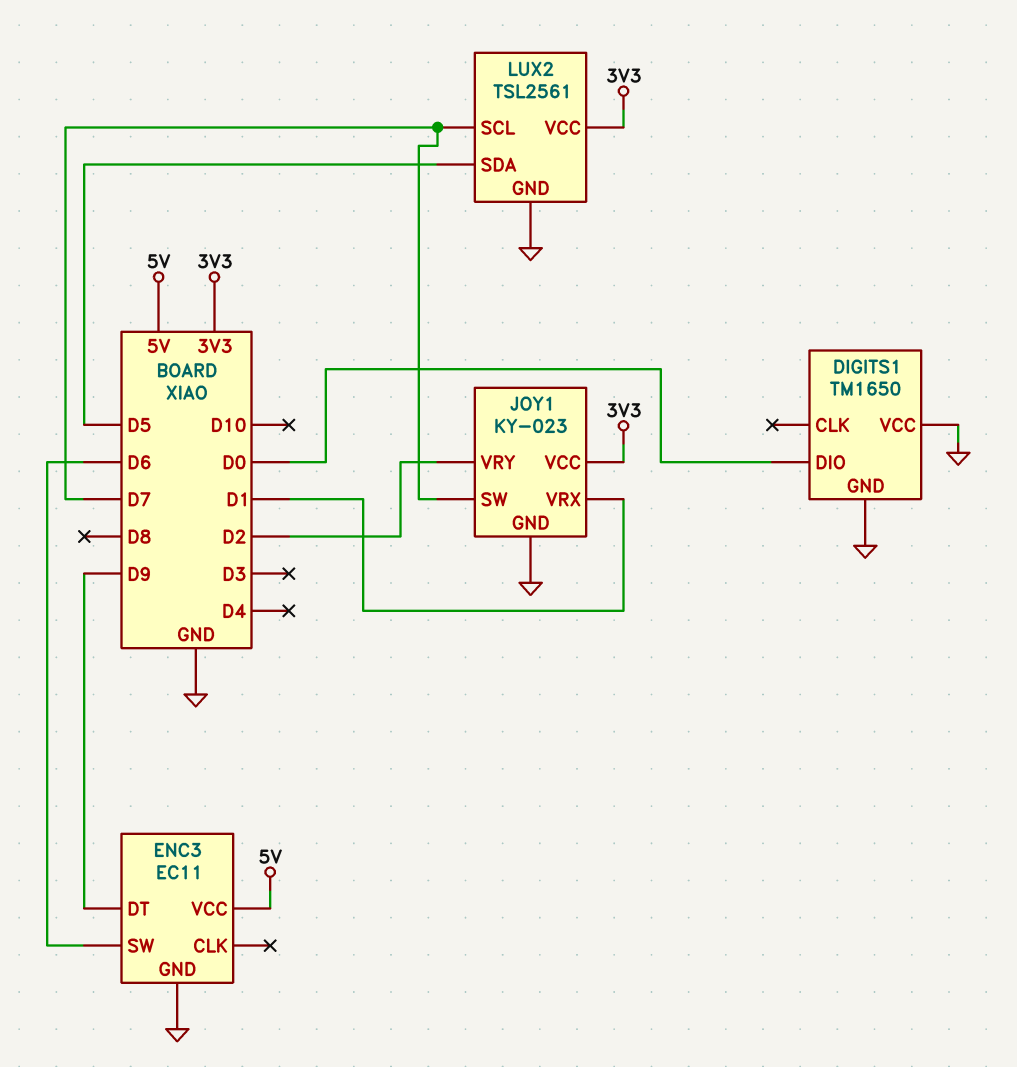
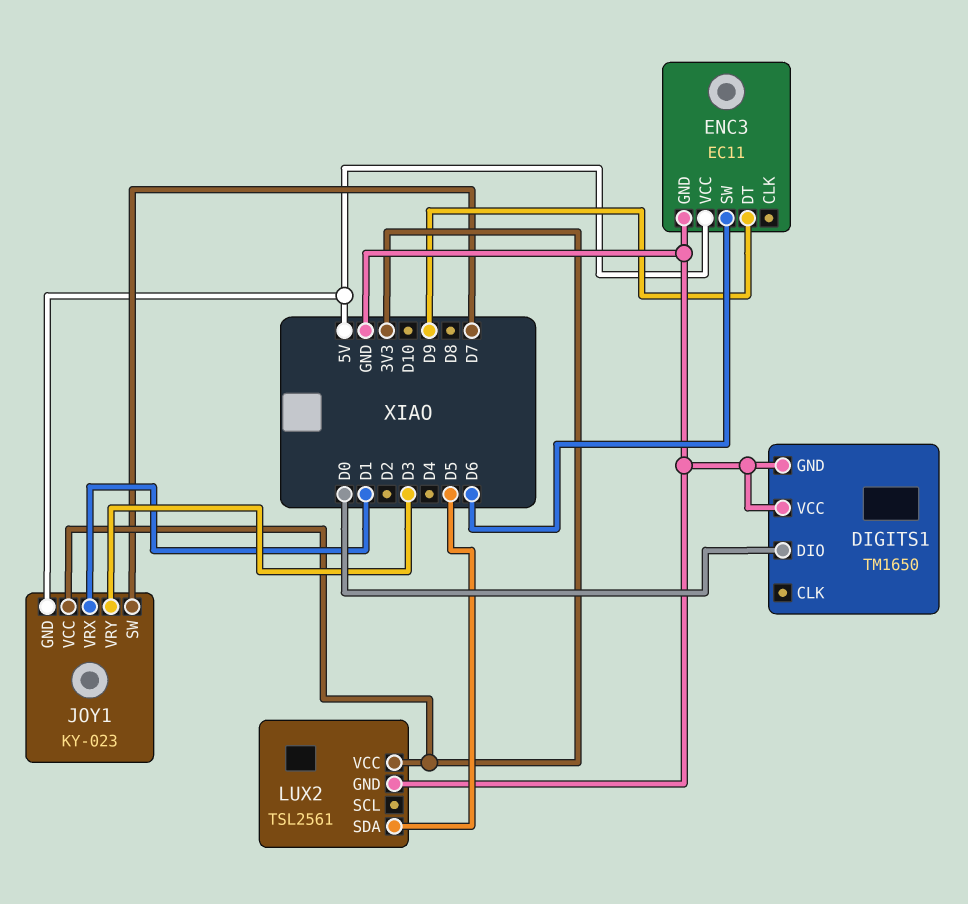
JOY1 pin GND: GND -> 5V
JOY1 pin VRY: D2 -> D3
LUX2 pin SCL: D7 -> none

